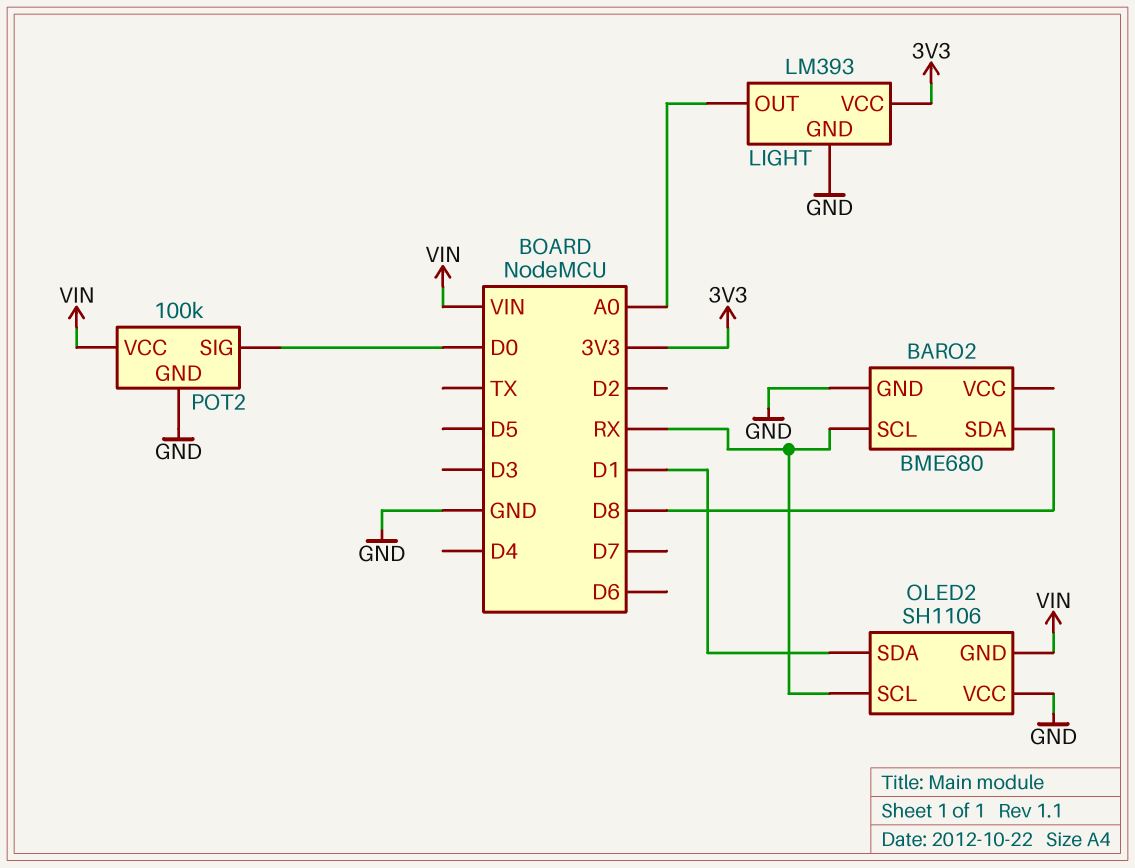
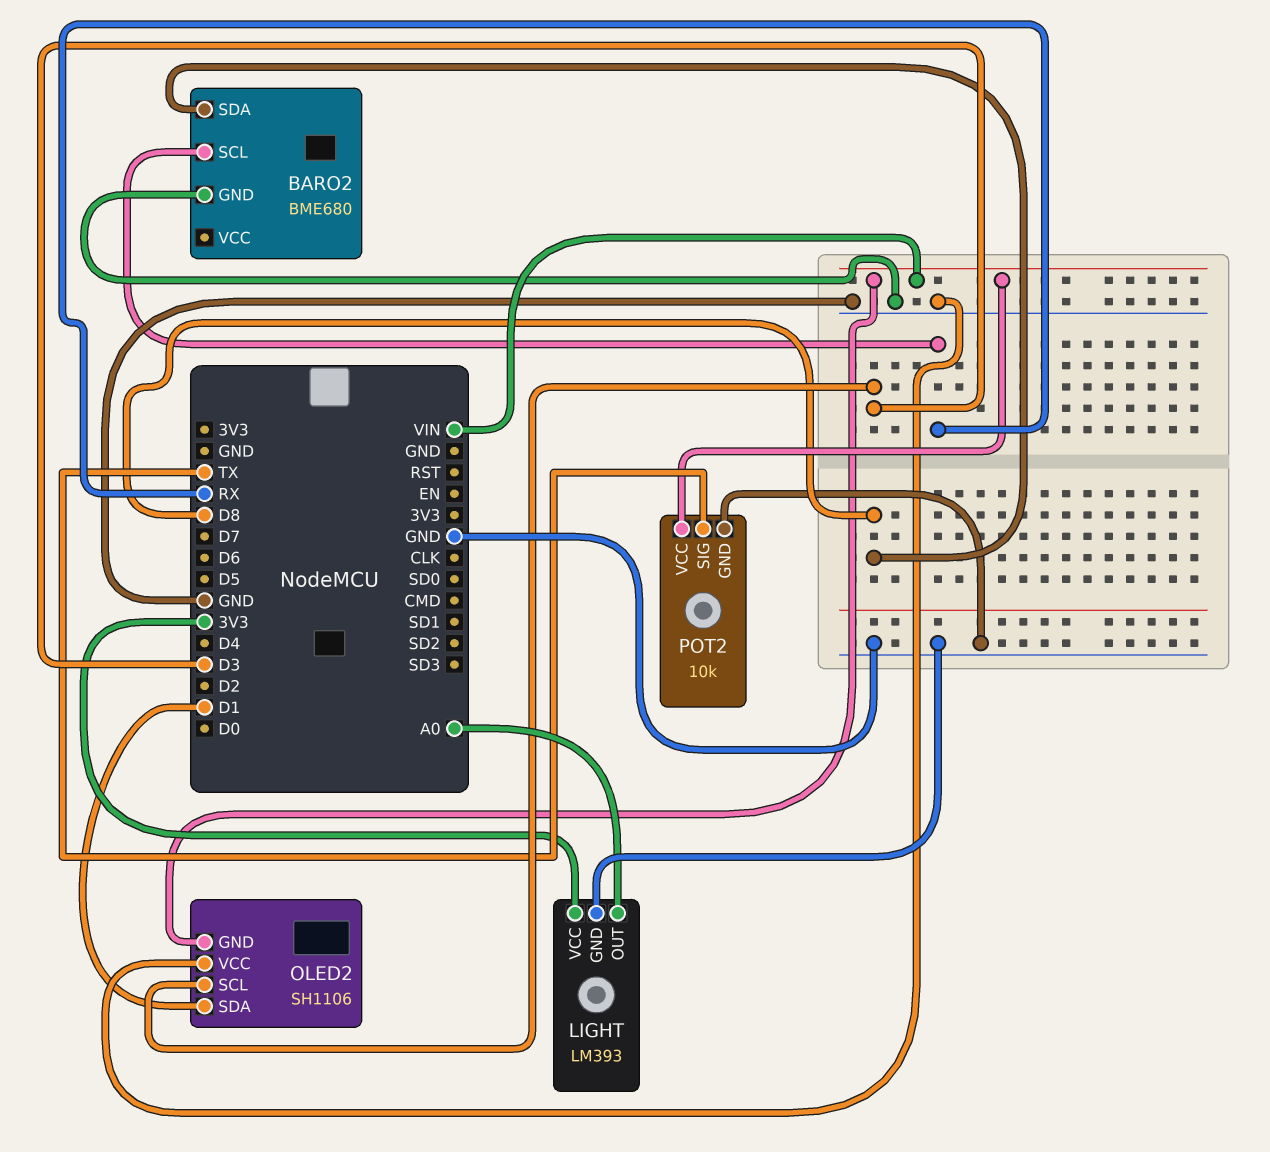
OLED2 pin SCL: RX -> D3
POT2: 100k -> 10k
POT2 pin SIG: D0 -> TX

